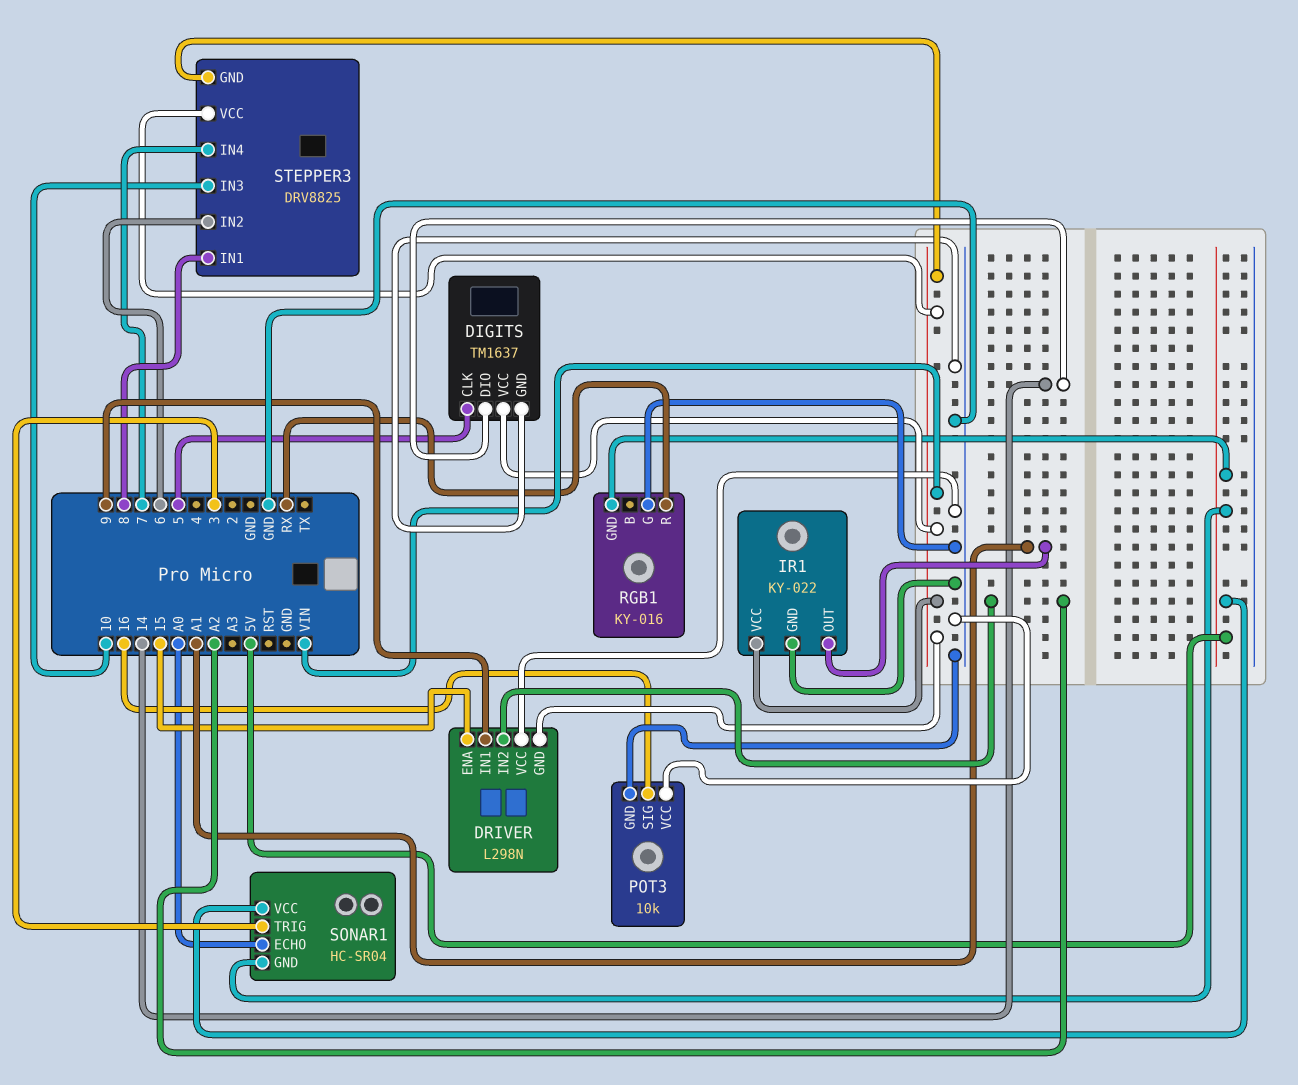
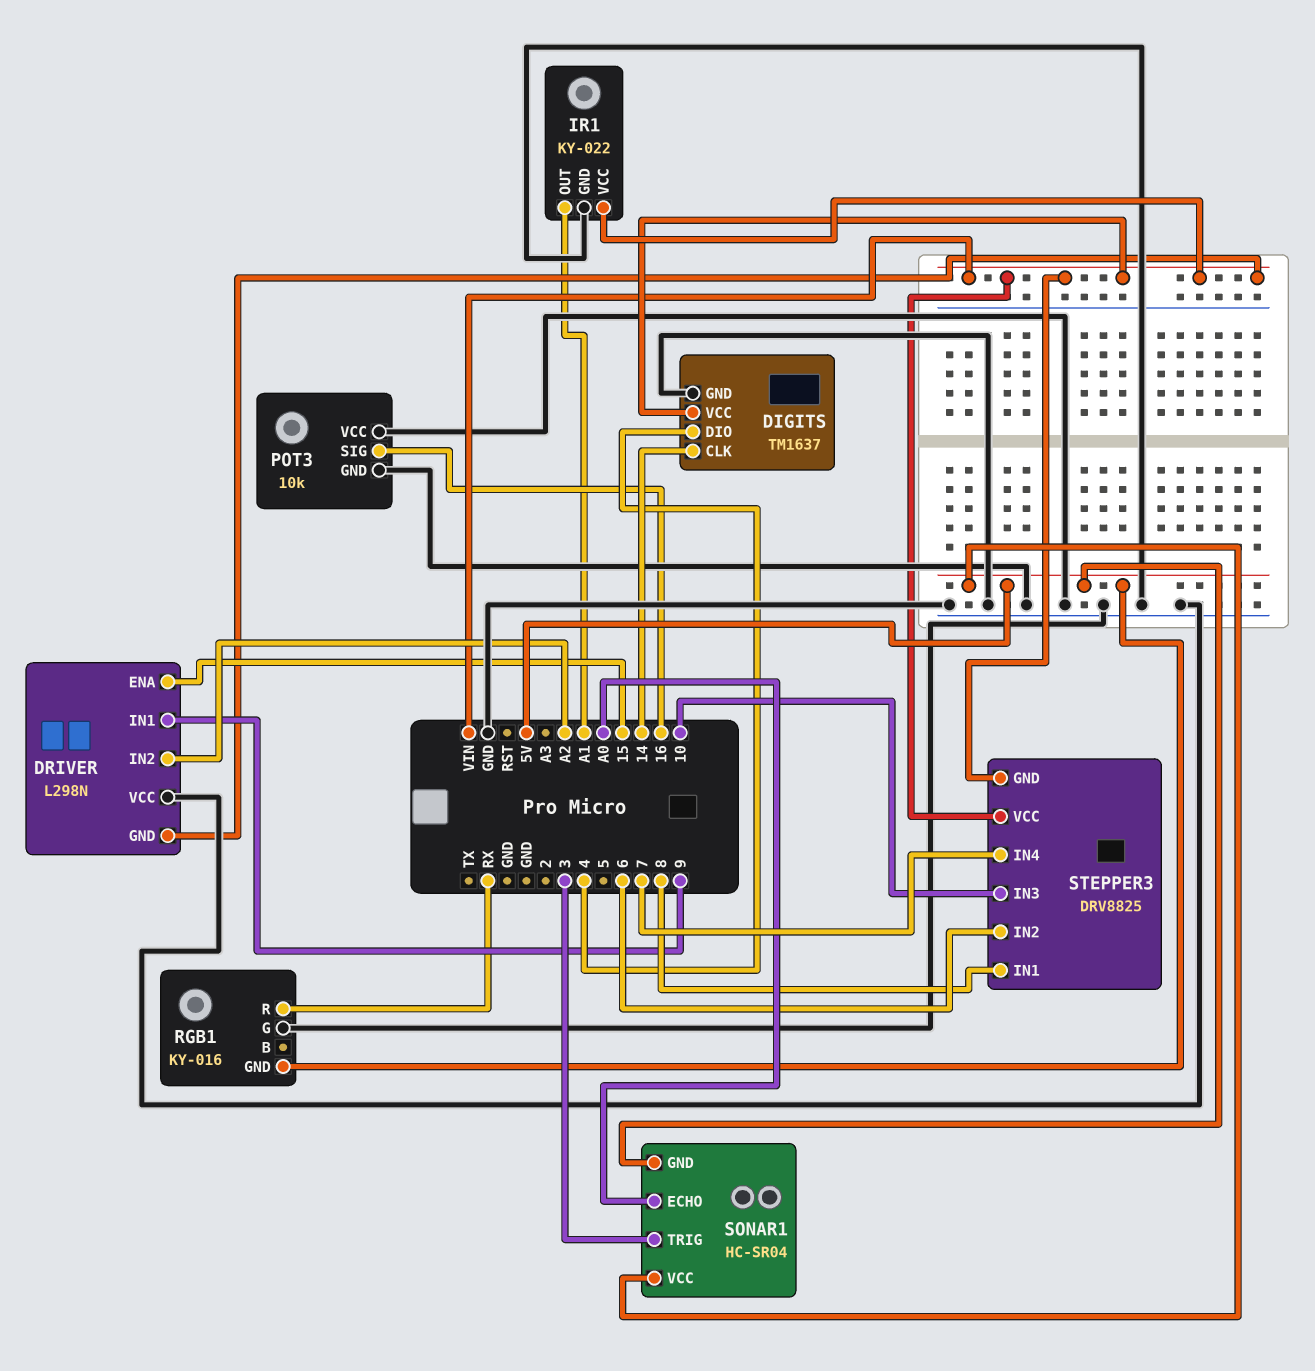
DIGITS pin CLK: 5 -> 14
DIGITS pin DIO: 14 -> 4

